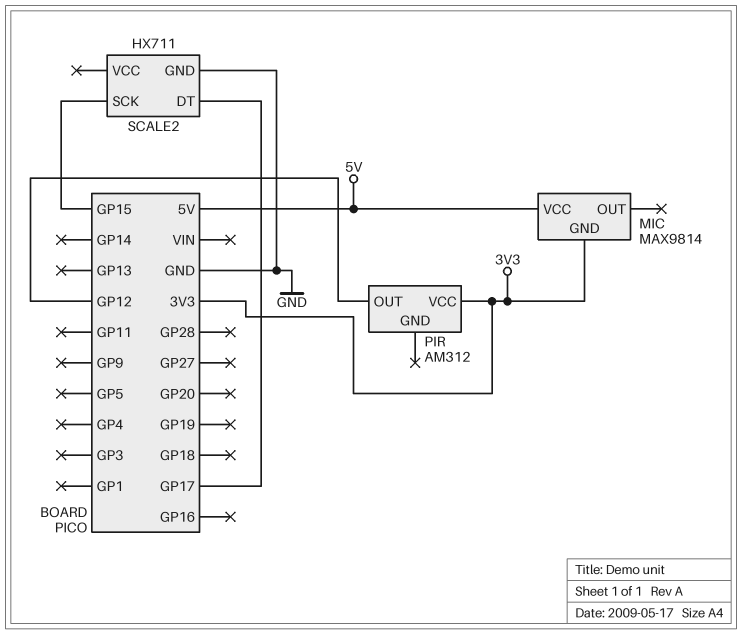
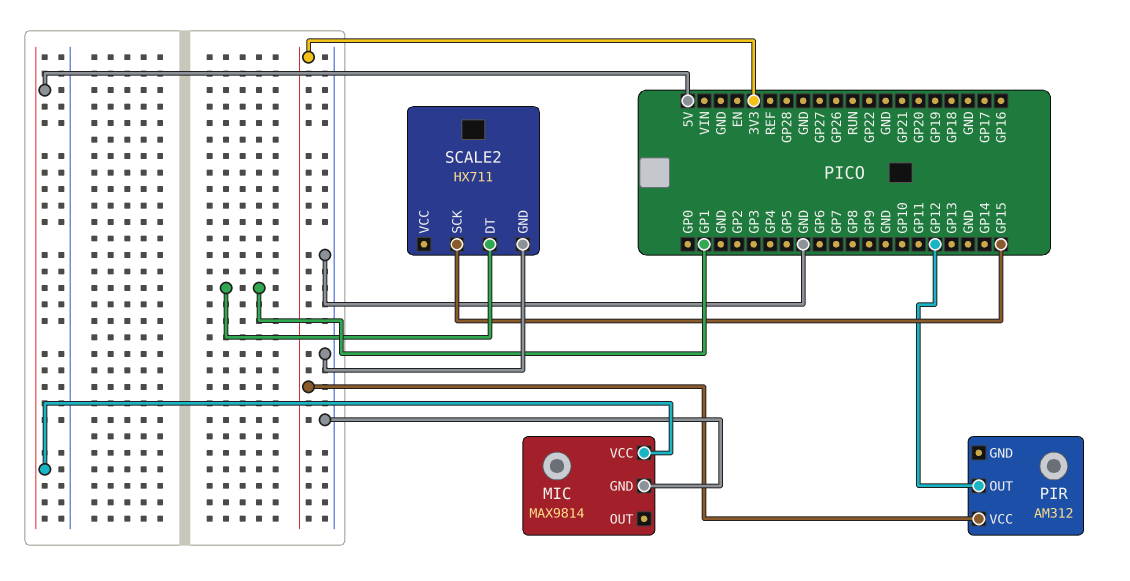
MIC pin GND: 3V3 -> GND
SCALE2 pin DT: GP17 -> GP1

